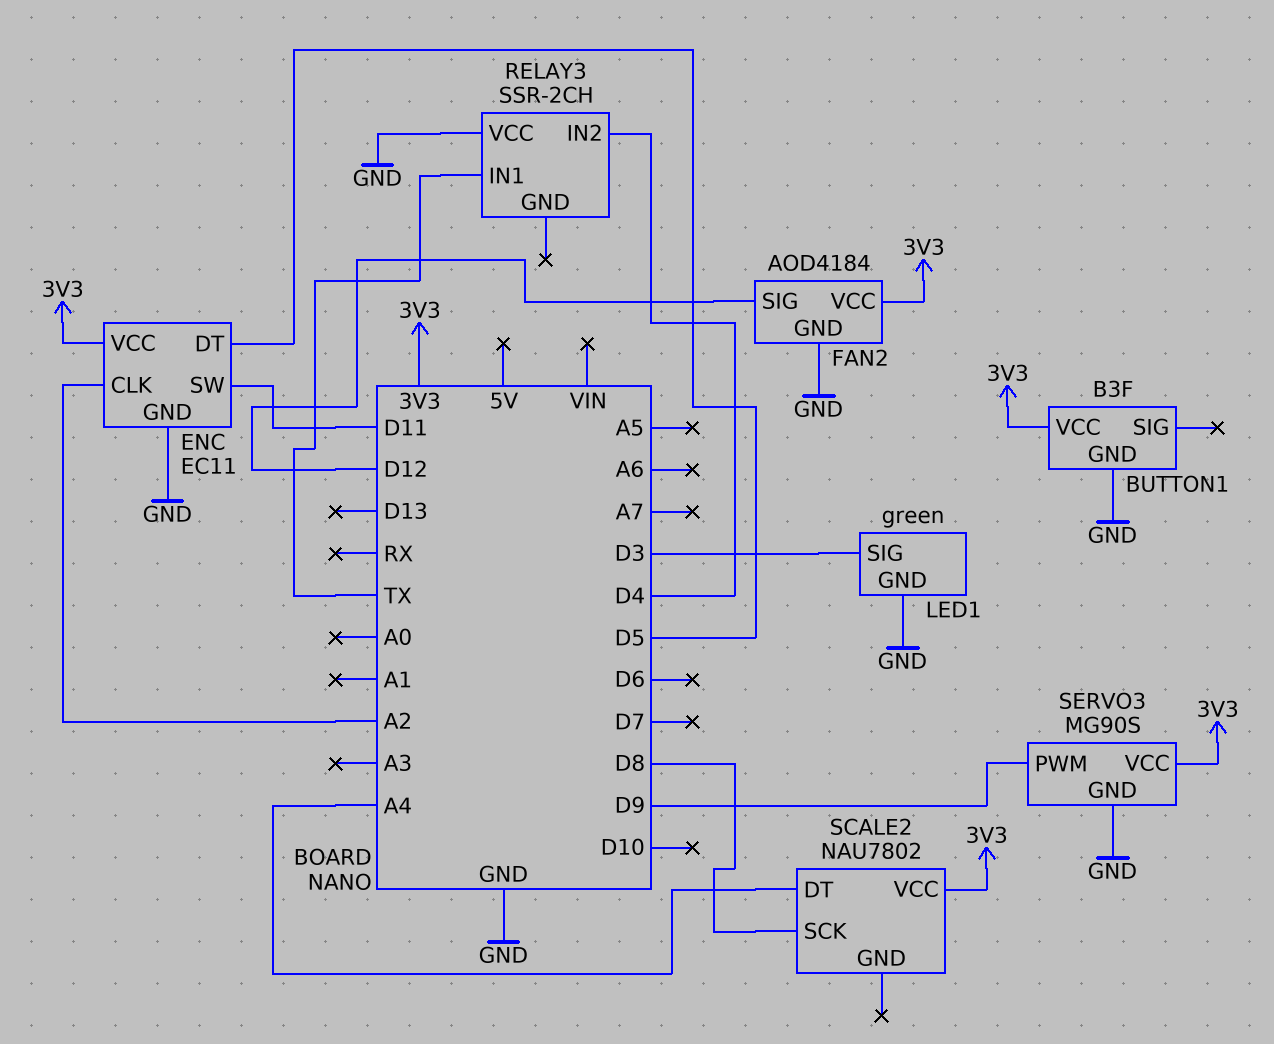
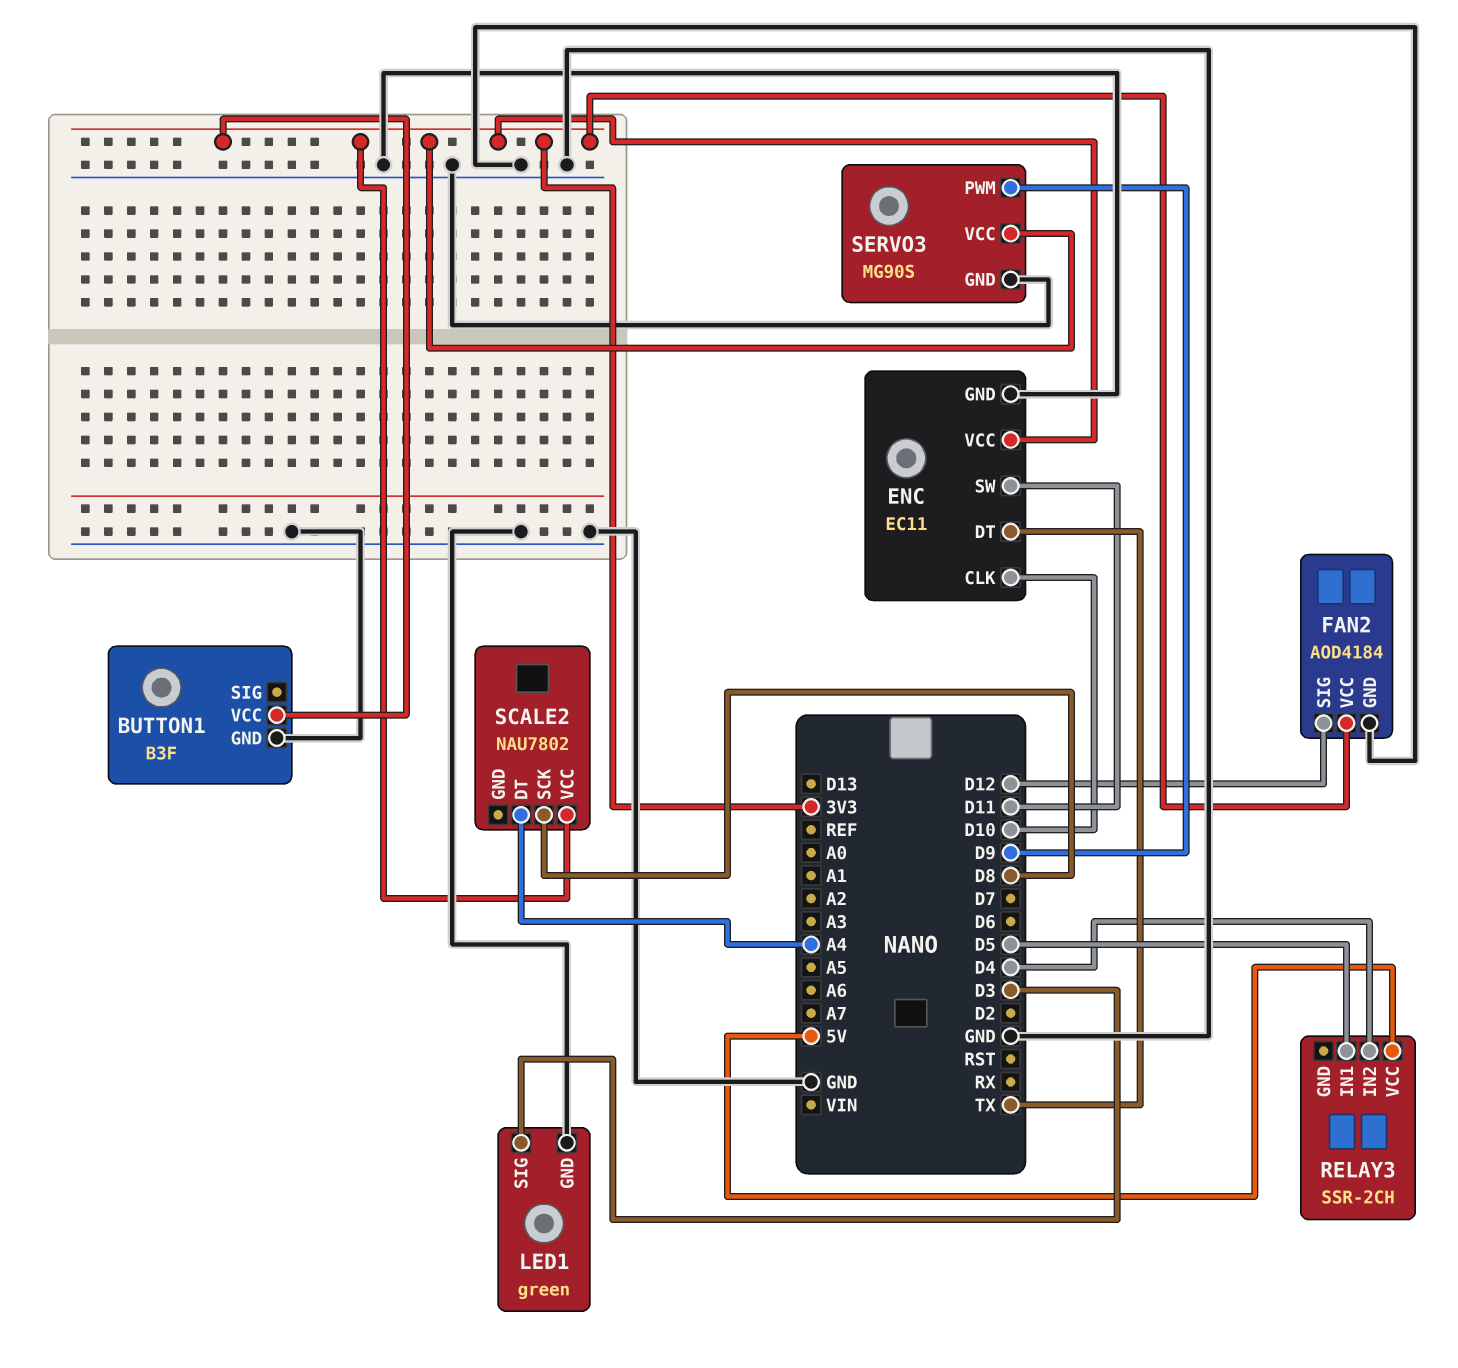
ENC pin CLK: A2 -> D10
ENC pin DT: D5 -> TX
RELAY3 pin IN1: TX -> D5
RELAY3 pin VCC: GND -> 5V

